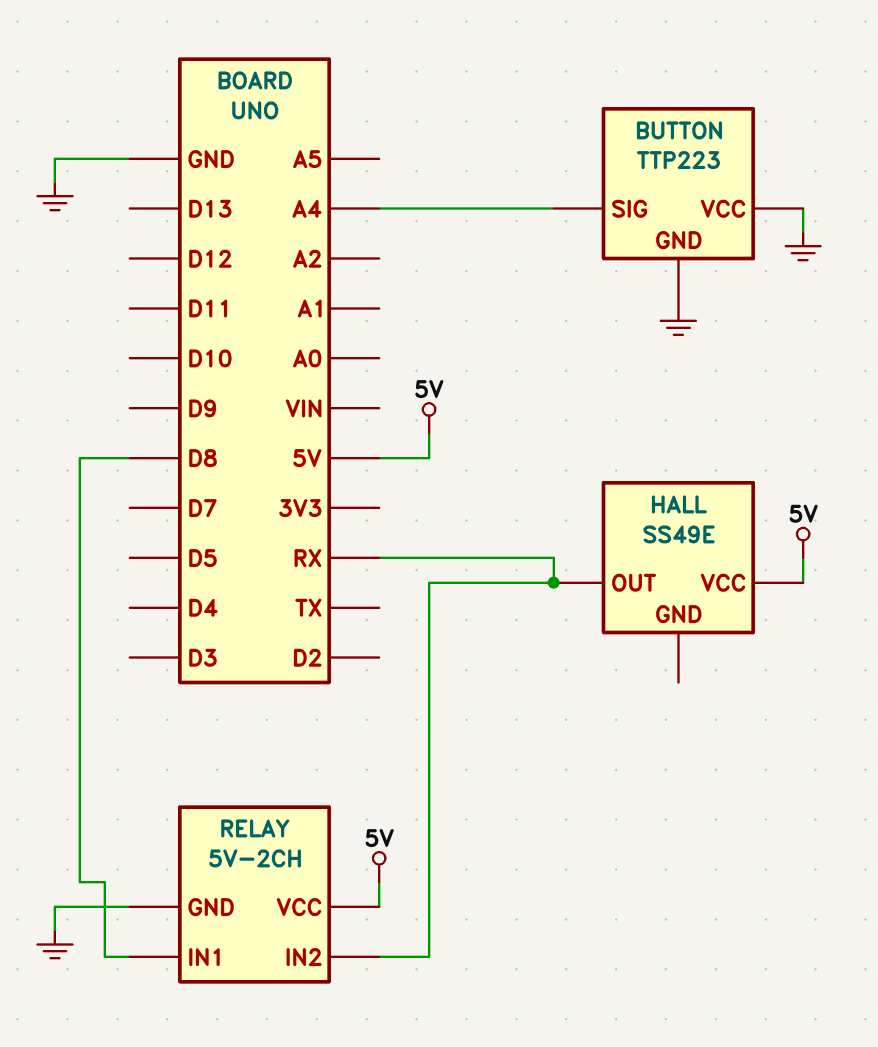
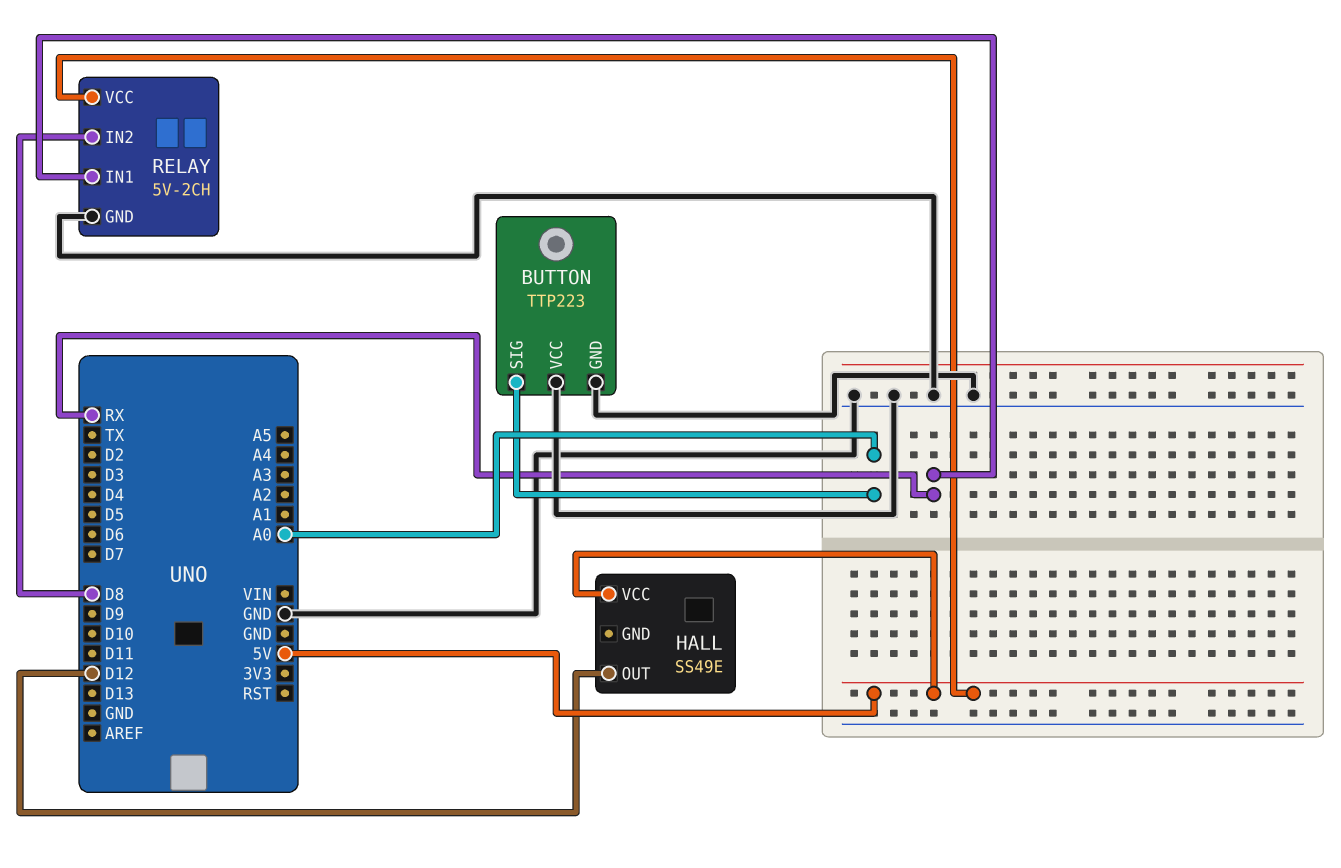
BUTTON pin SIG: A4 -> A0
HALL pin OUT: RX -> D12
RELAY pin IN1: D8 -> RX
RELAY pin IN2: RX -> D8

